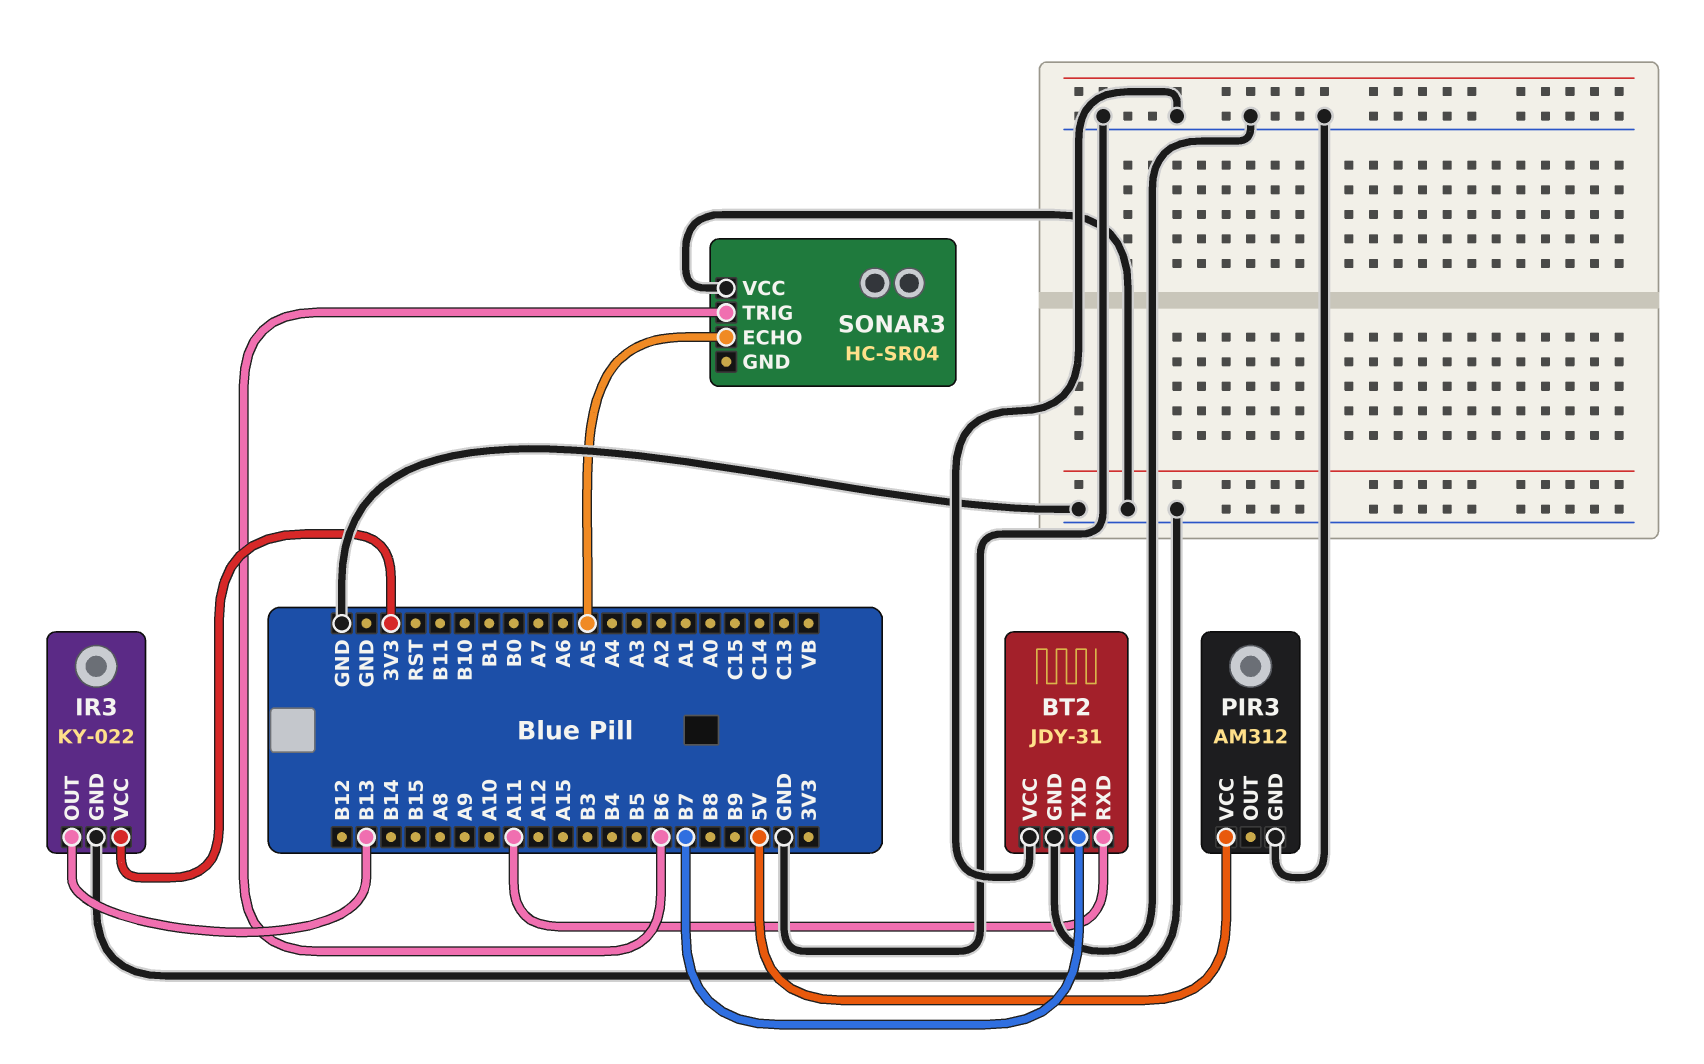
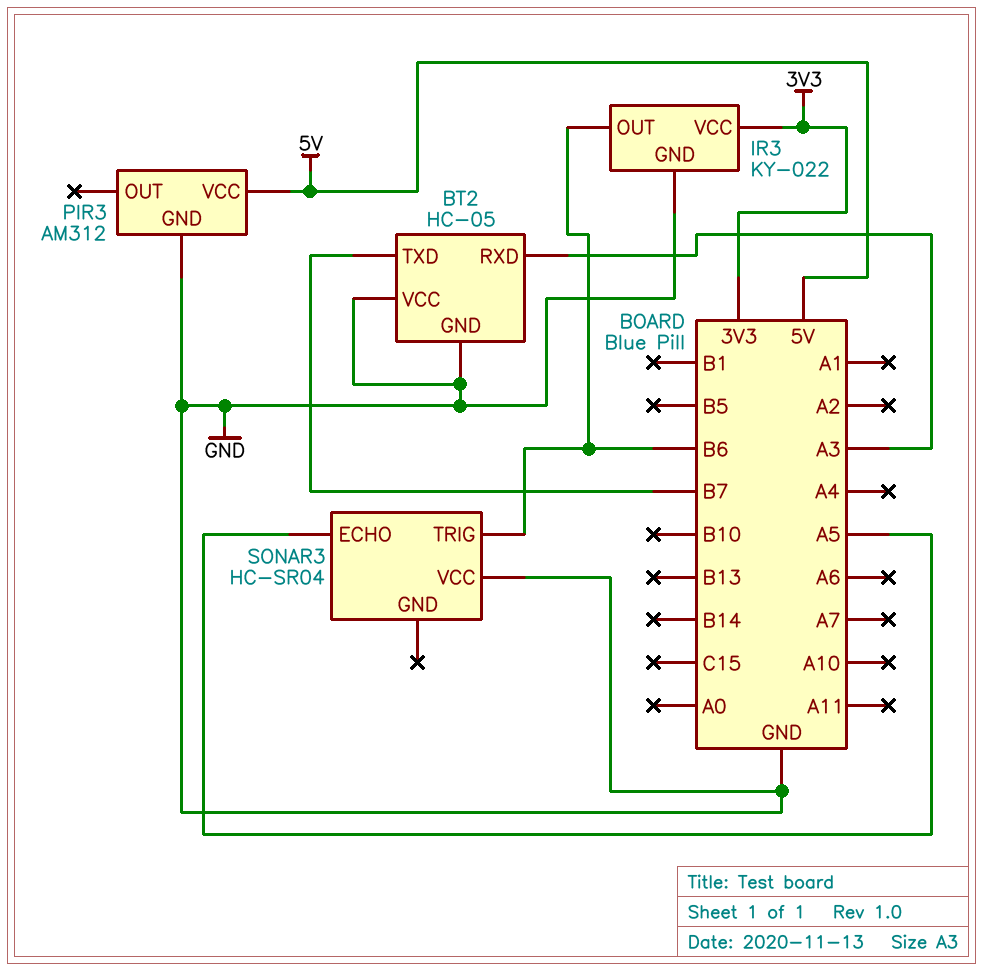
BT2: JDY-31 -> HC-05
BT2 pin RXD: A11 -> A3
IR3 pin OUT: B13 -> B6

